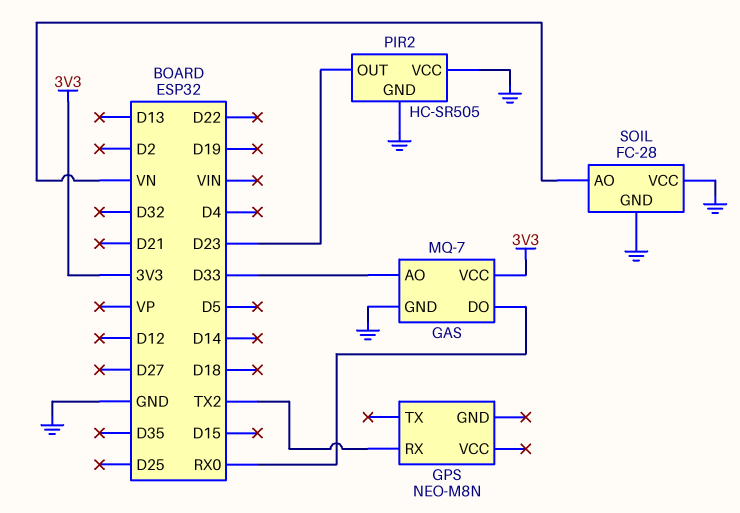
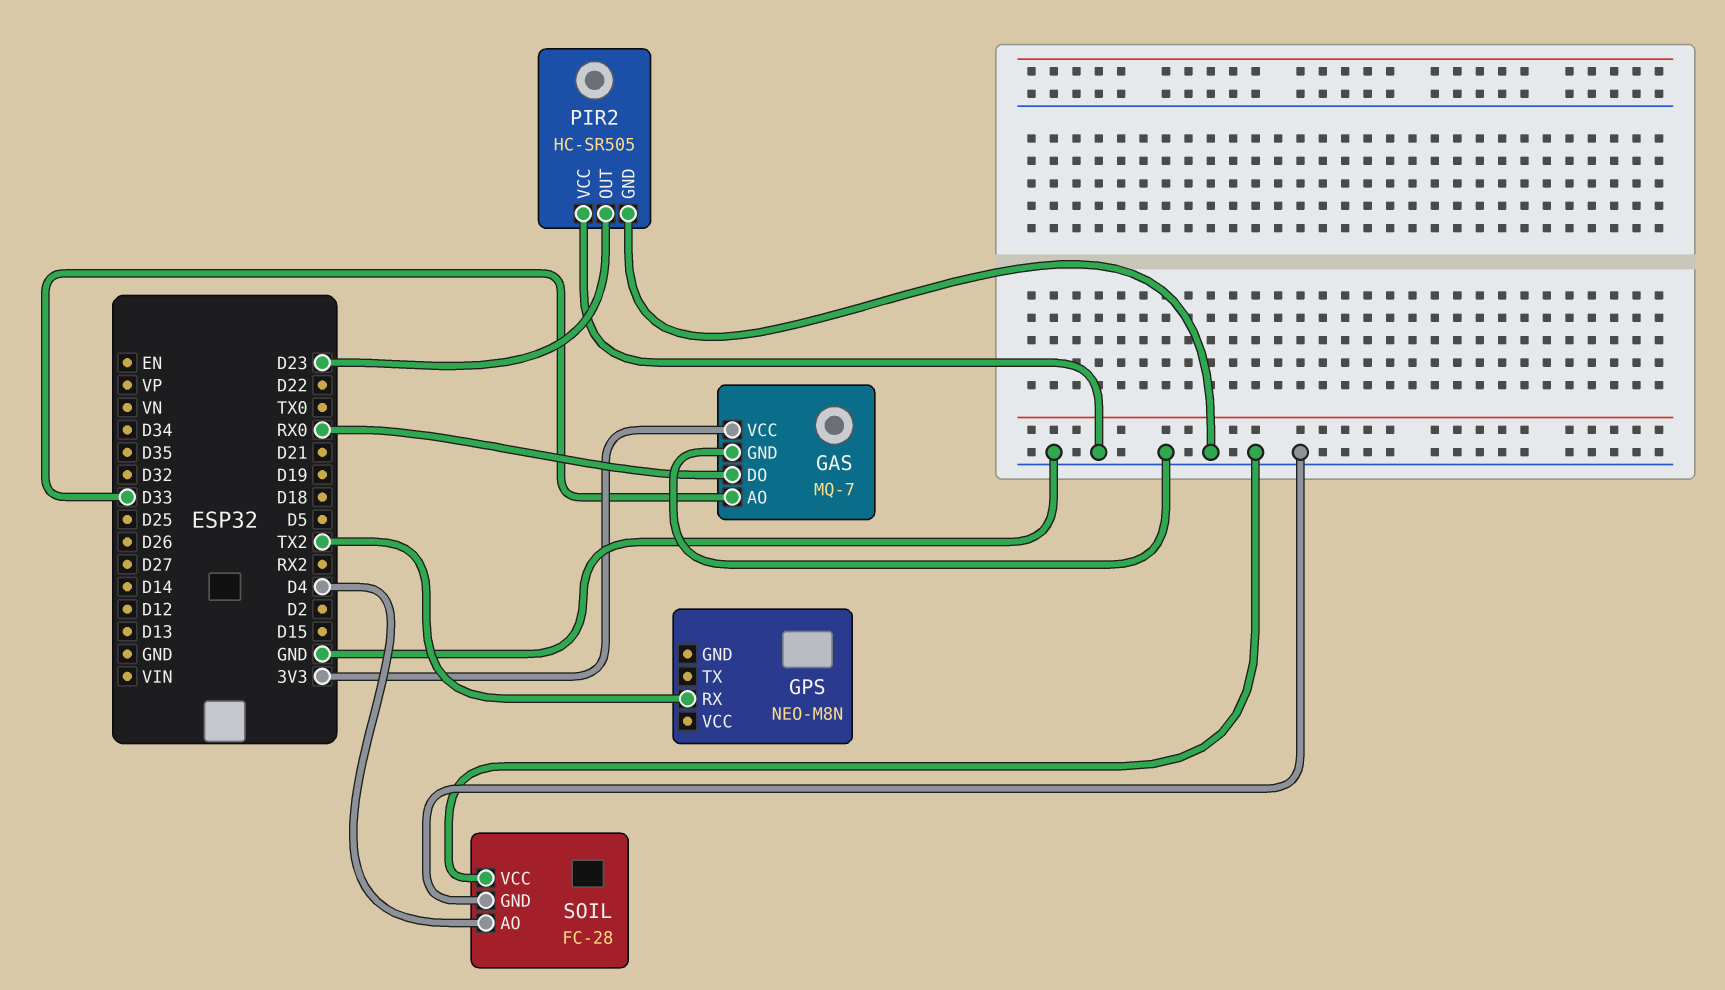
SOIL pin AO: VN -> D4

